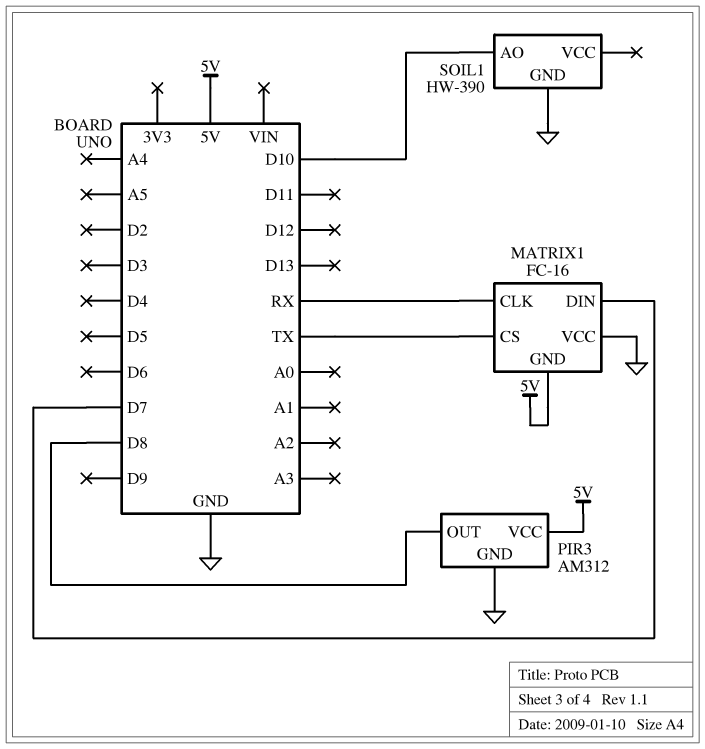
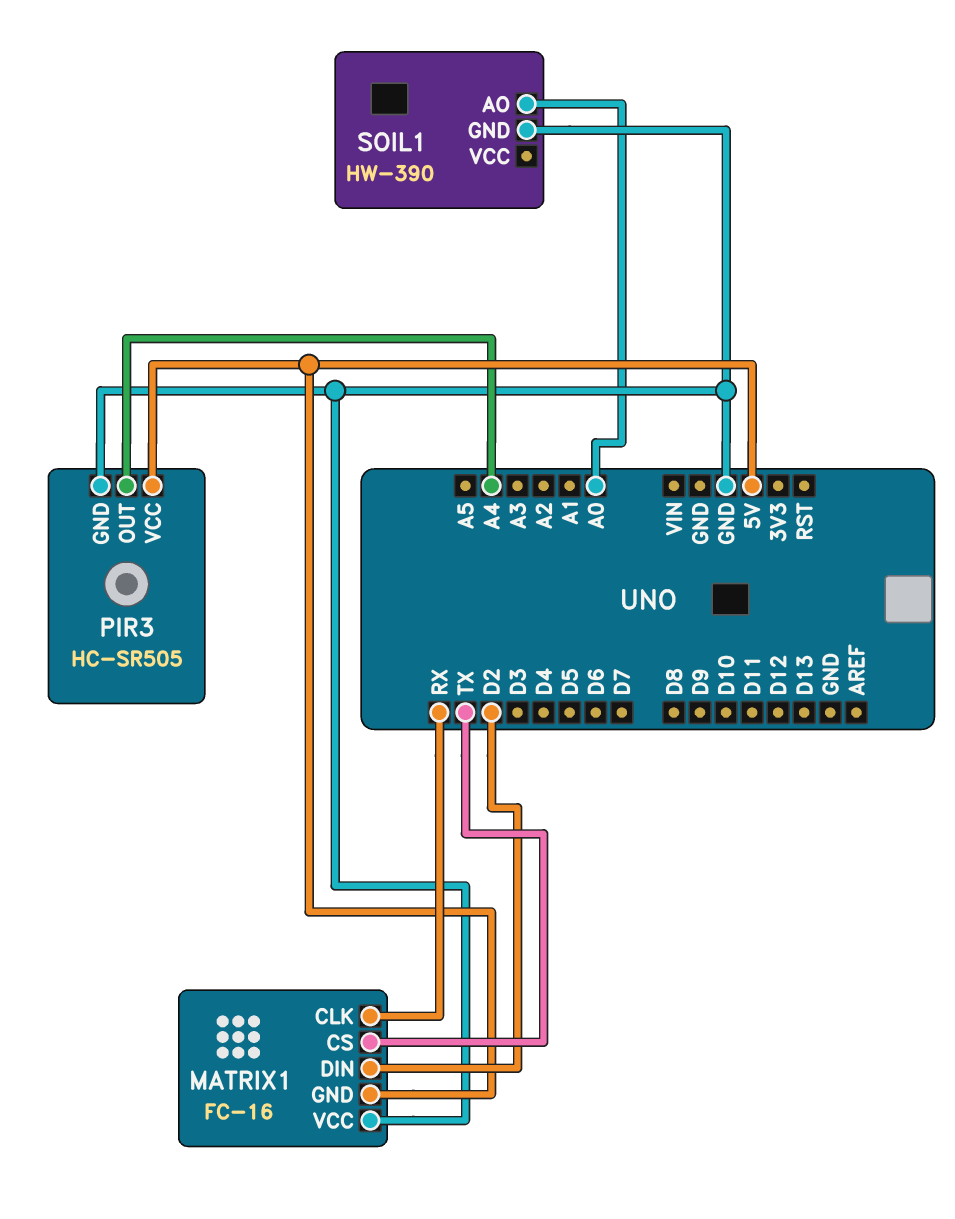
MATRIX1 pin DIN: D7 -> D2
PIR3: AM312 -> HC-SR505
PIR3 pin OUT: D8 -> A4
SOIL1 pin AO: D10 -> A0

